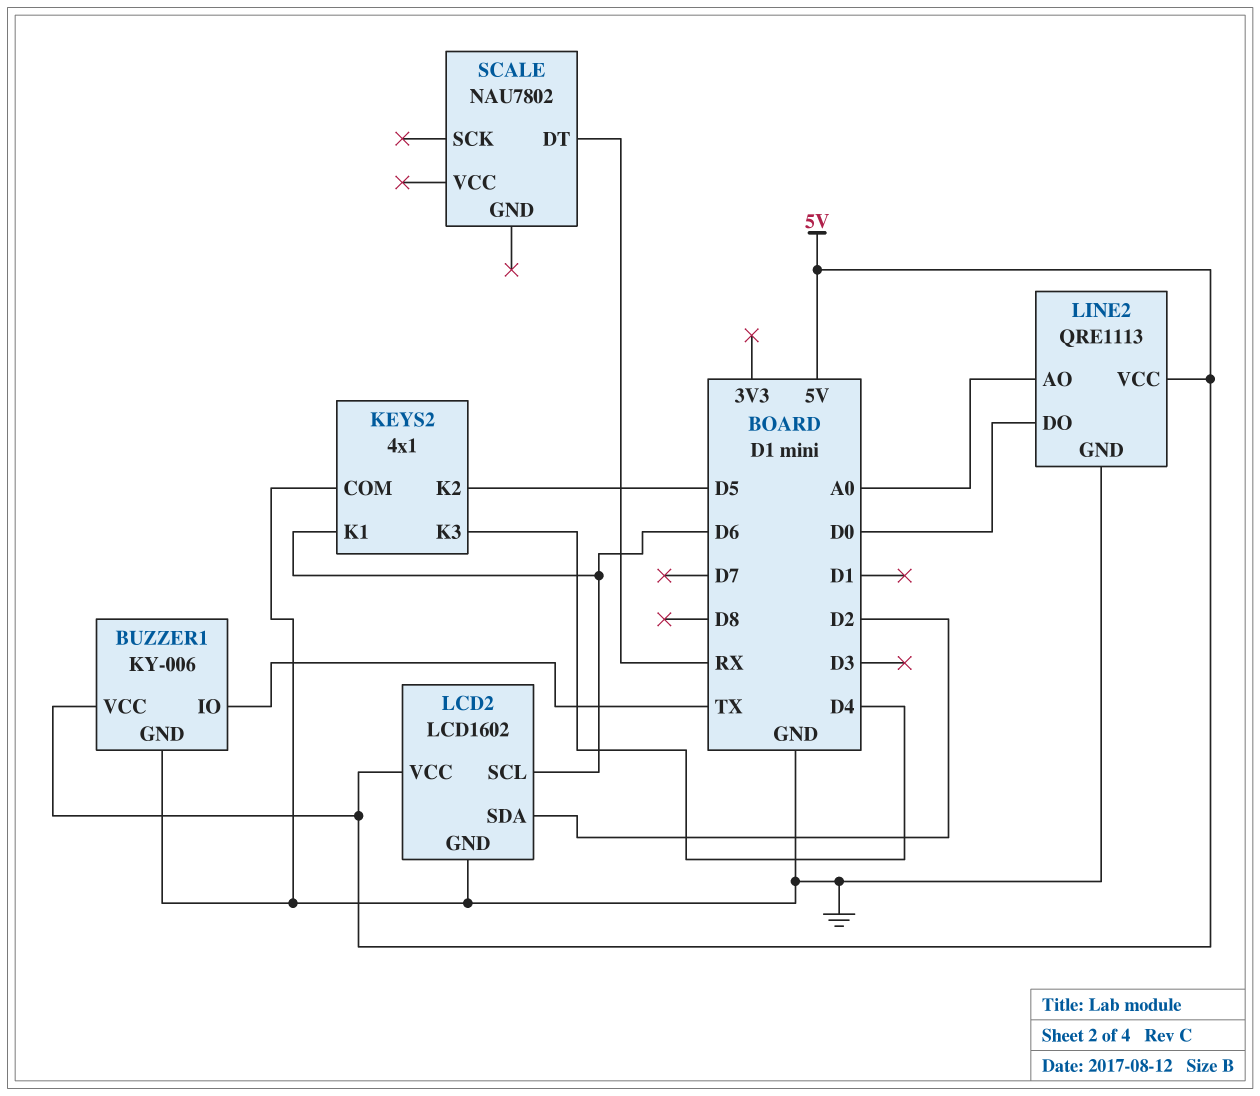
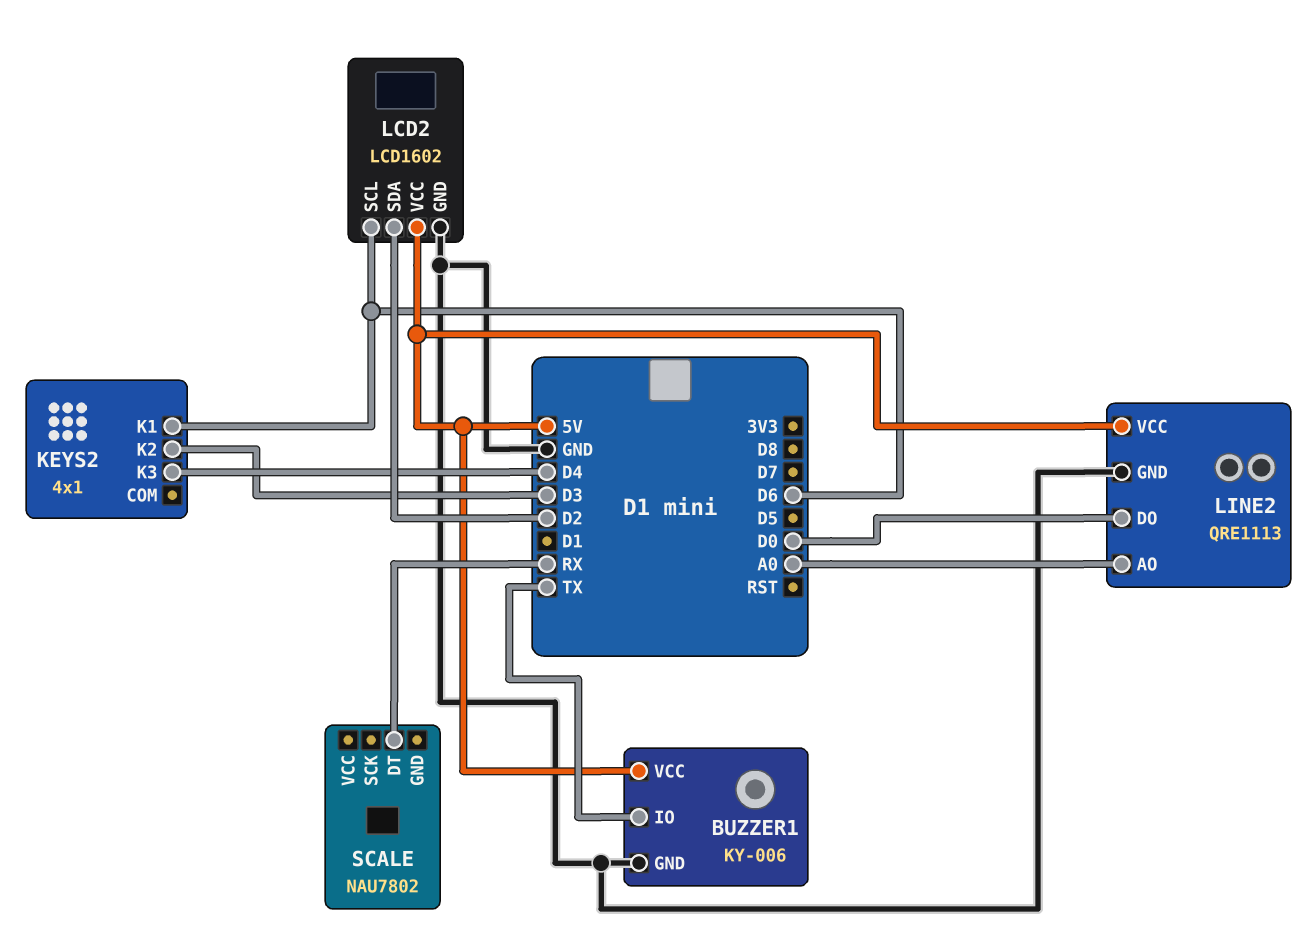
KEYS2 pin COM: GND -> none
KEYS2 pin K2: D5 -> D3

